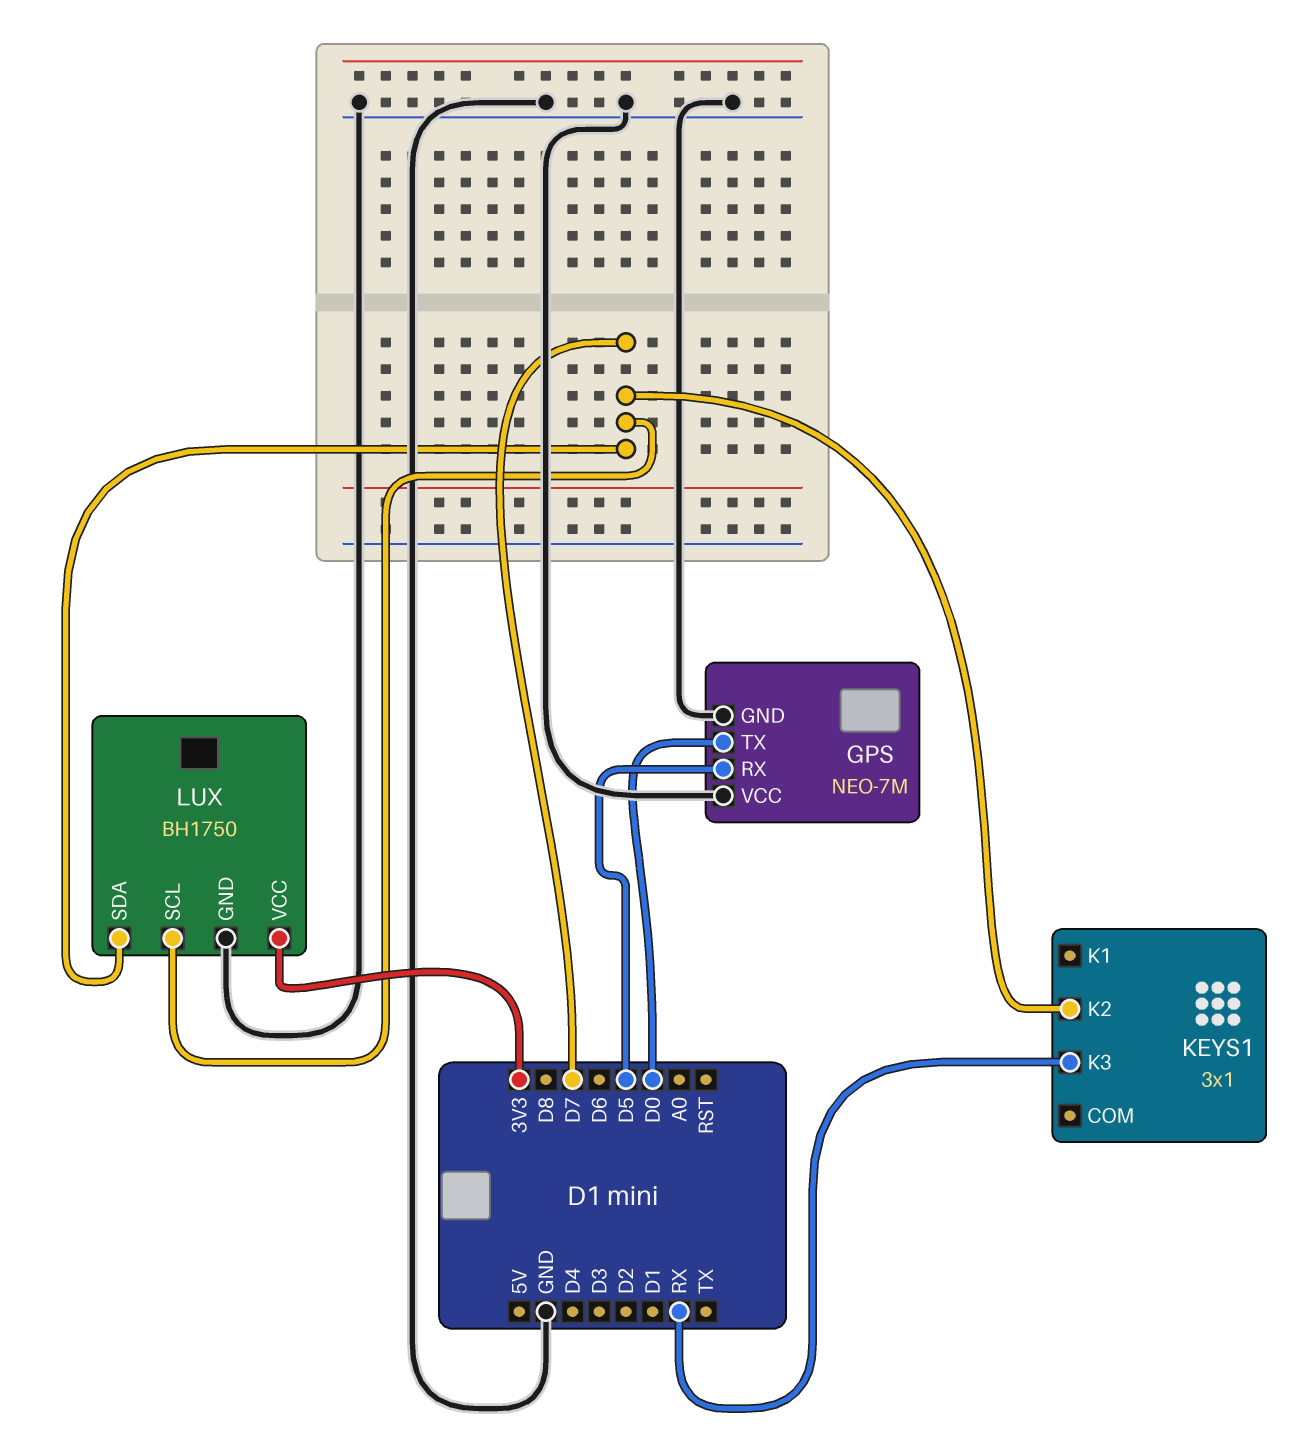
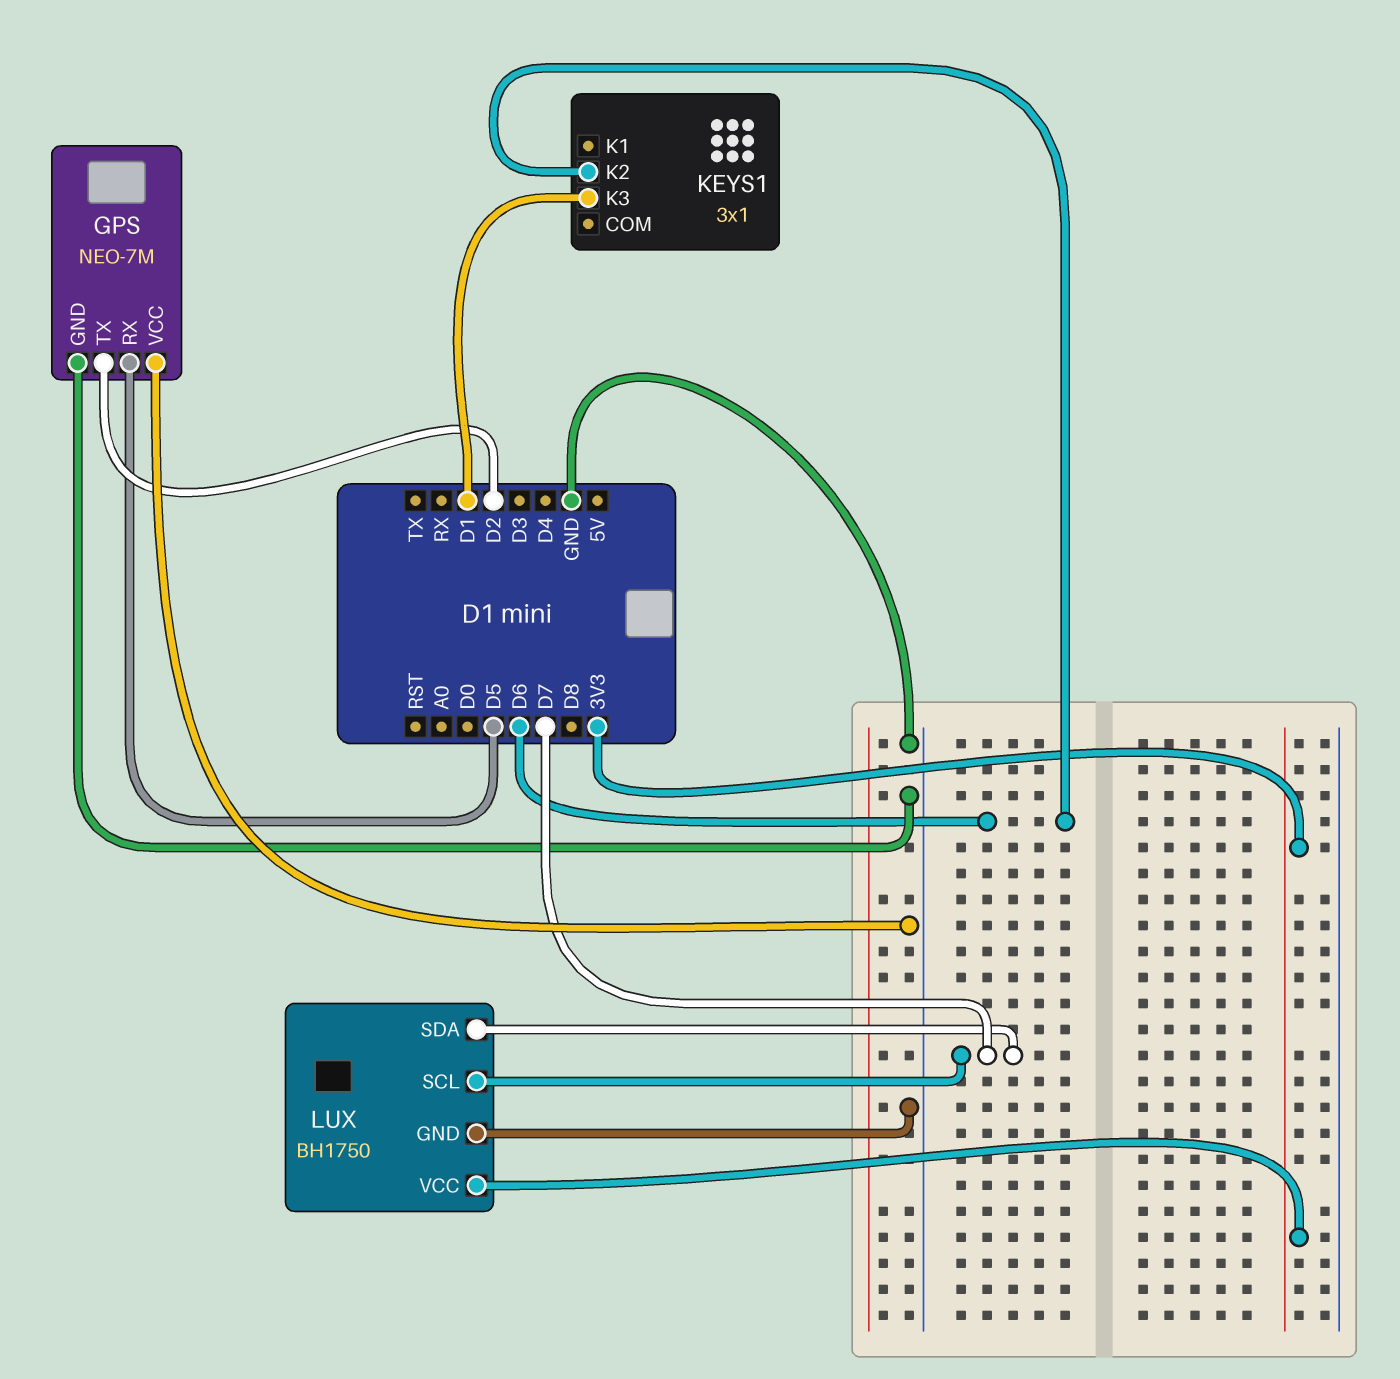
GPS pin TX: D0 -> D2
KEYS1 pin K2: D7 -> D6
KEYS1 pin K3: RX -> D1

